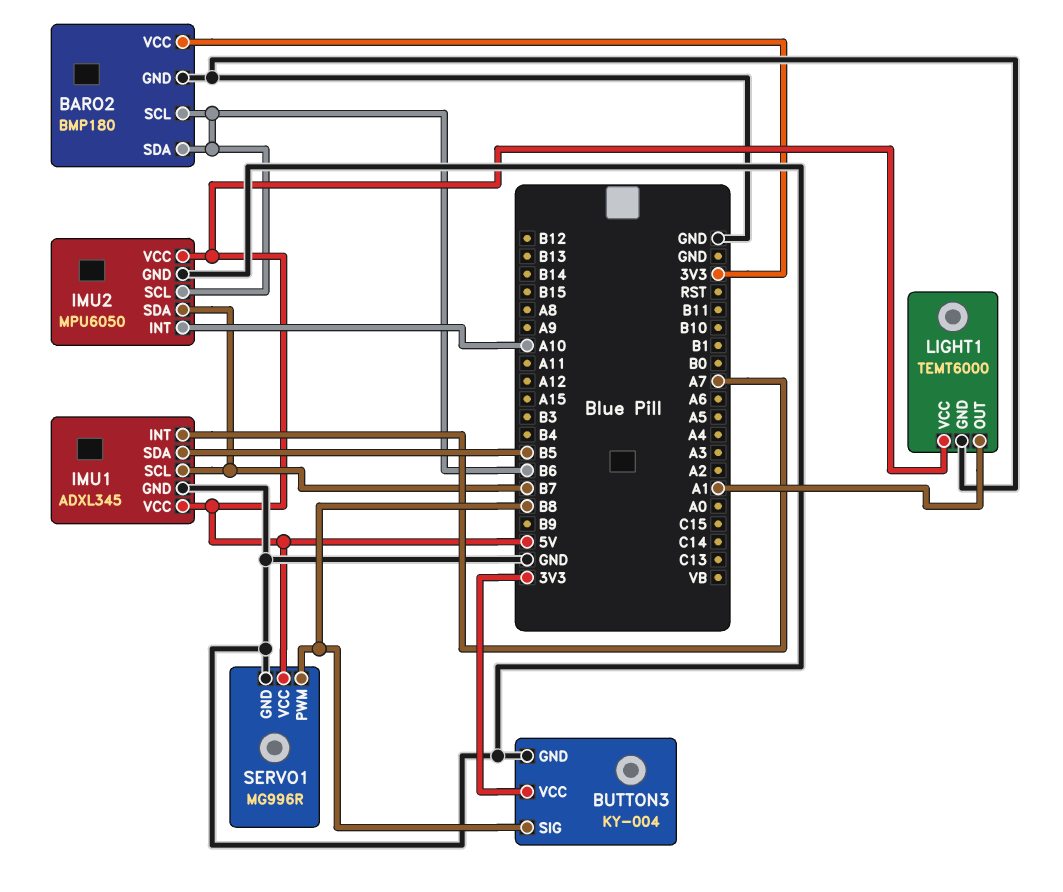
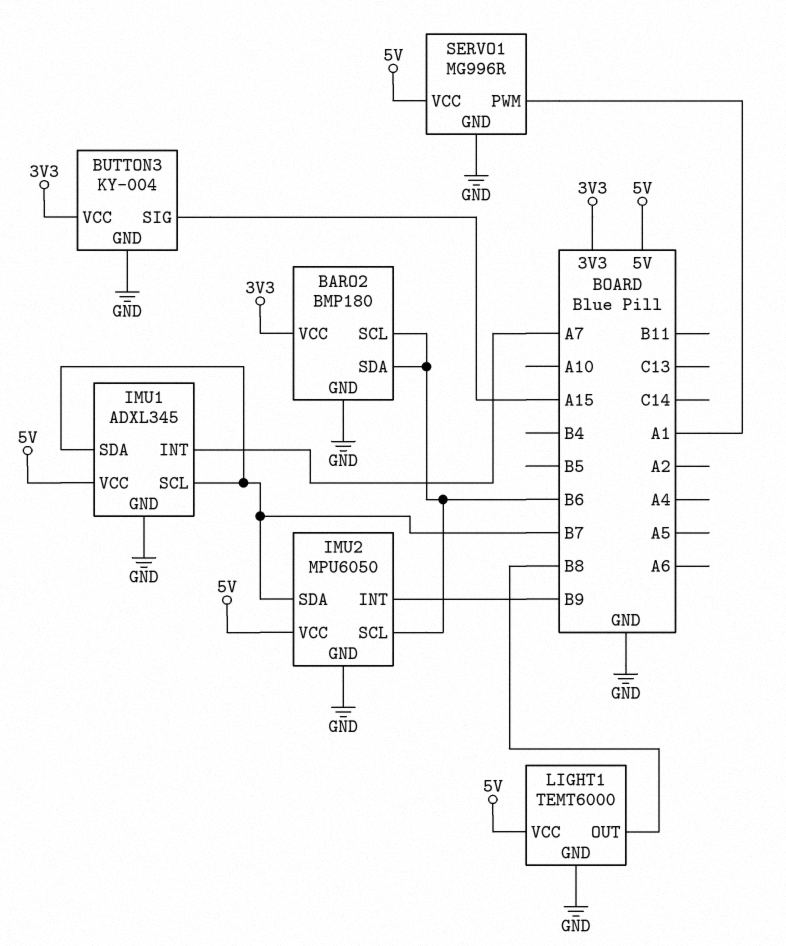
BUTTON3 pin SIG: B8 -> A15
IMU1 pin SDA: B5 -> B7
IMU2 pin INT: A10 -> B9
LIGHT1 pin OUT: A1 -> B8
SERVO1 pin PWM: B8 -> A1

